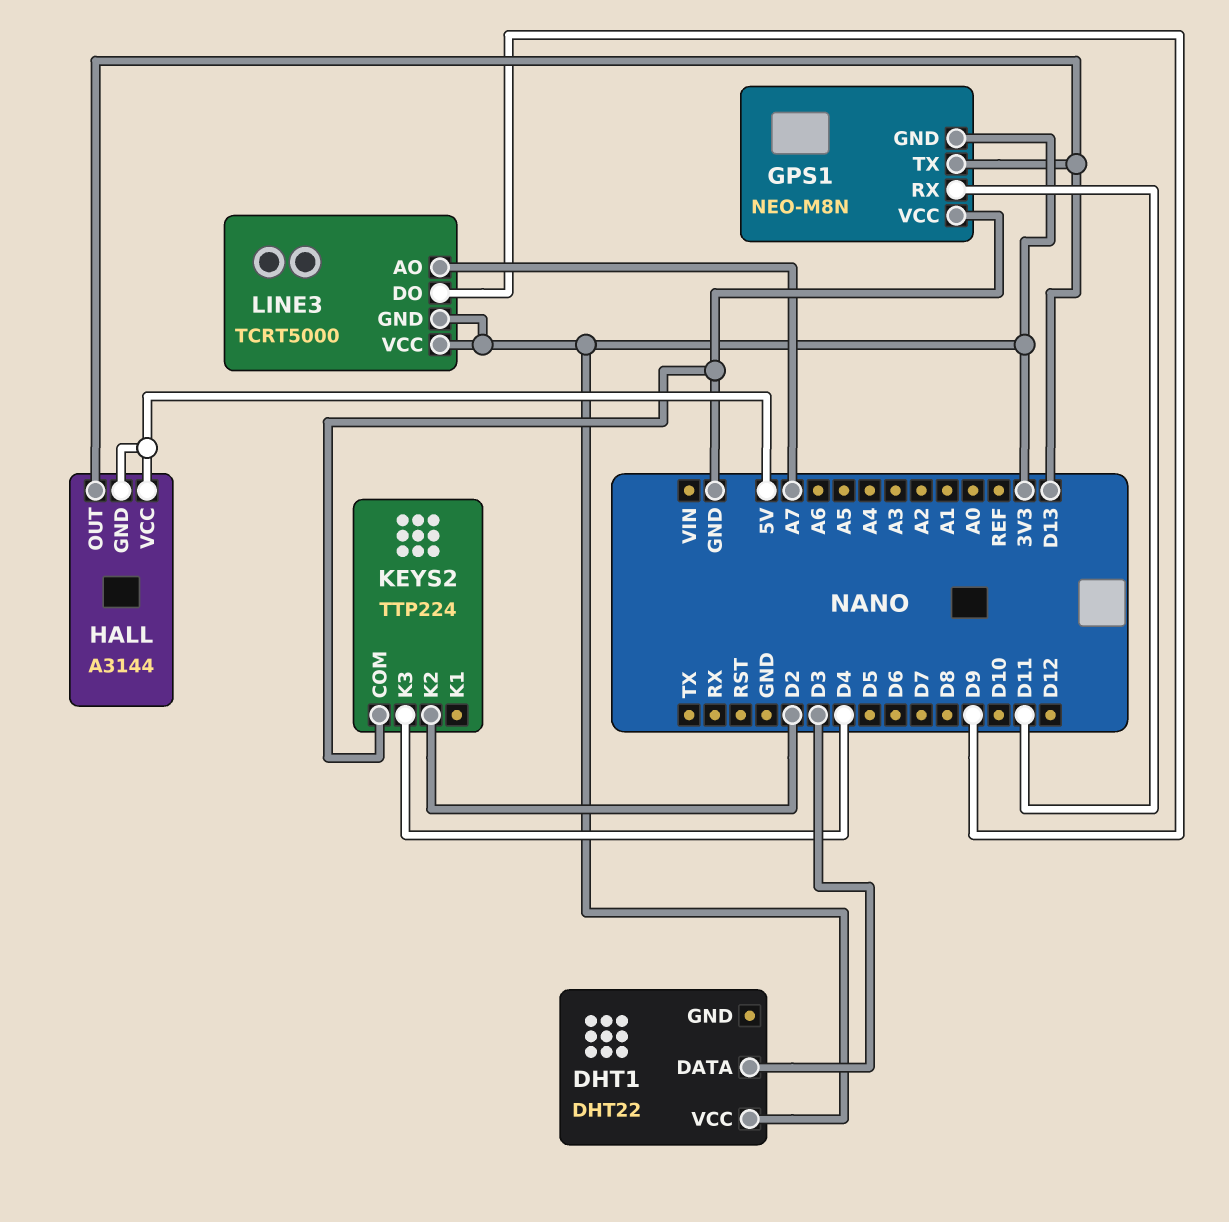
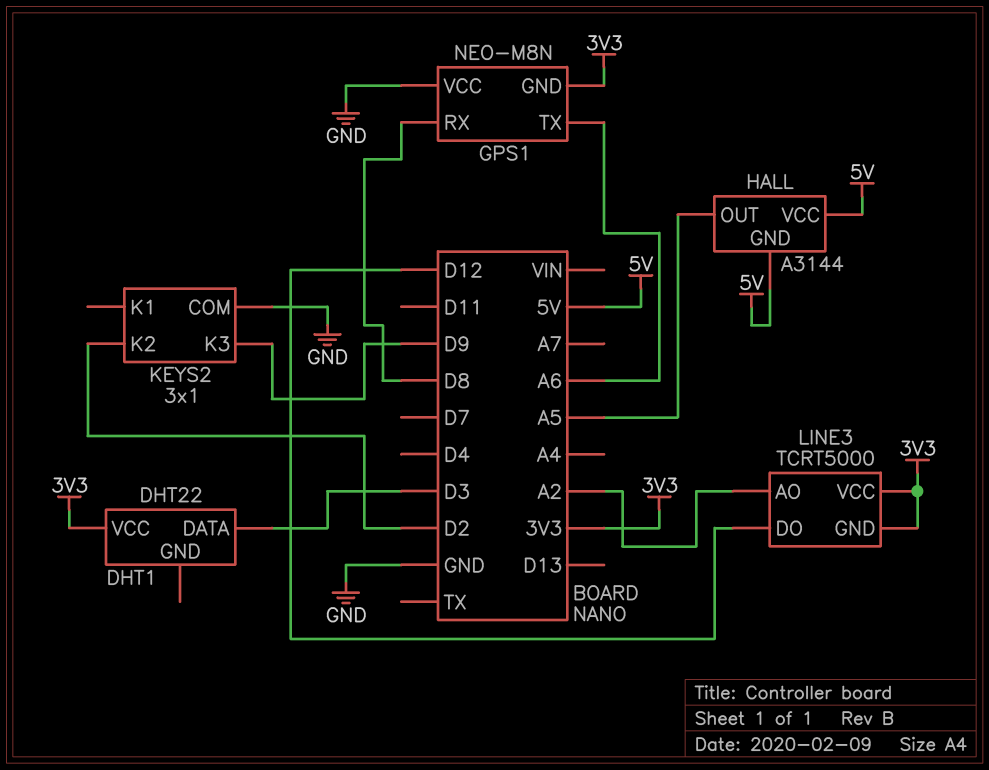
GPS1 pin RX: D11 -> D8
GPS1 pin TX: D13 -> A6
HALL pin OUT: D13 -> A5
KEYS2: TTP224 -> 3x1
KEYS2 pin K3: D4 -> D9
LINE3 pin AO: A7 -> A2
LINE3 pin DO: D9 -> D12

